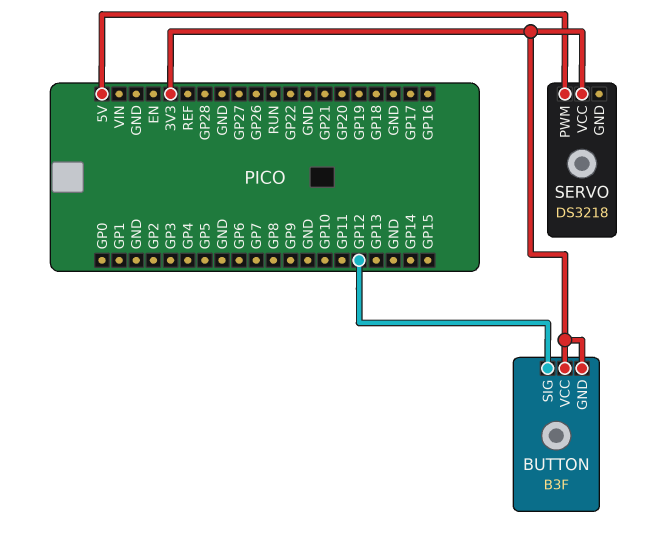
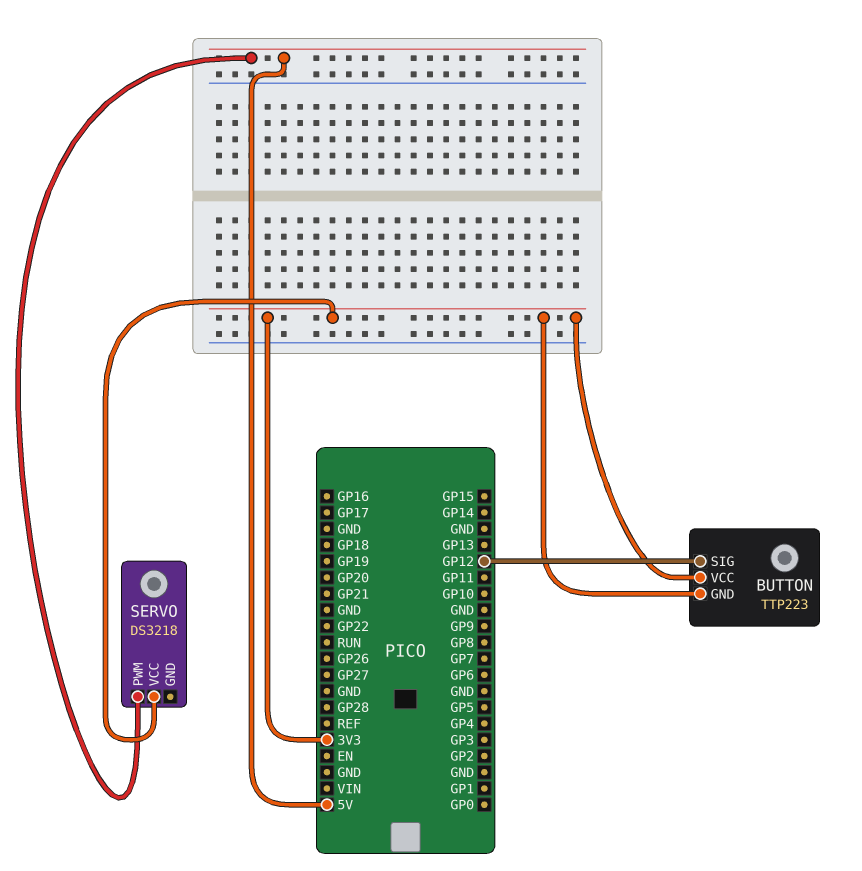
BUTTON: B3F -> TTP223

